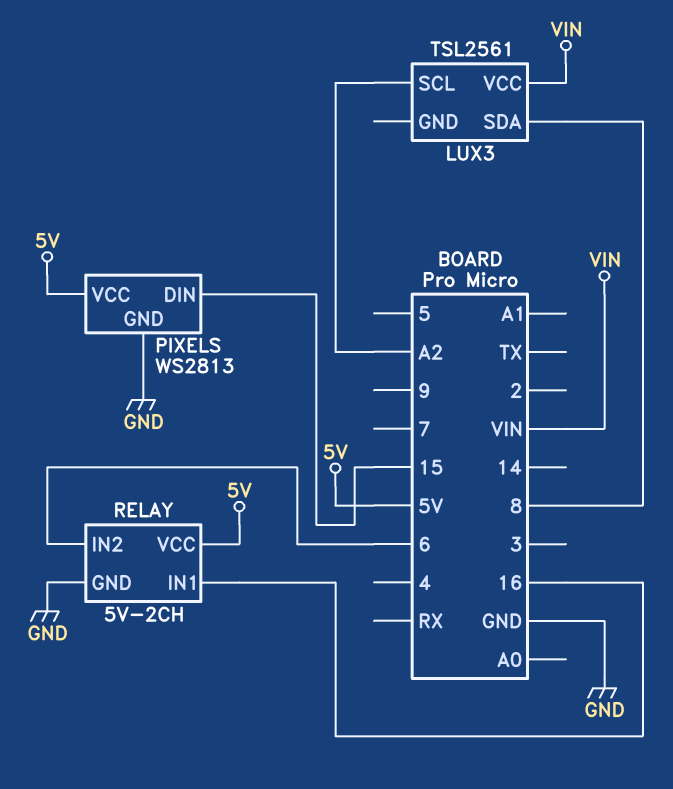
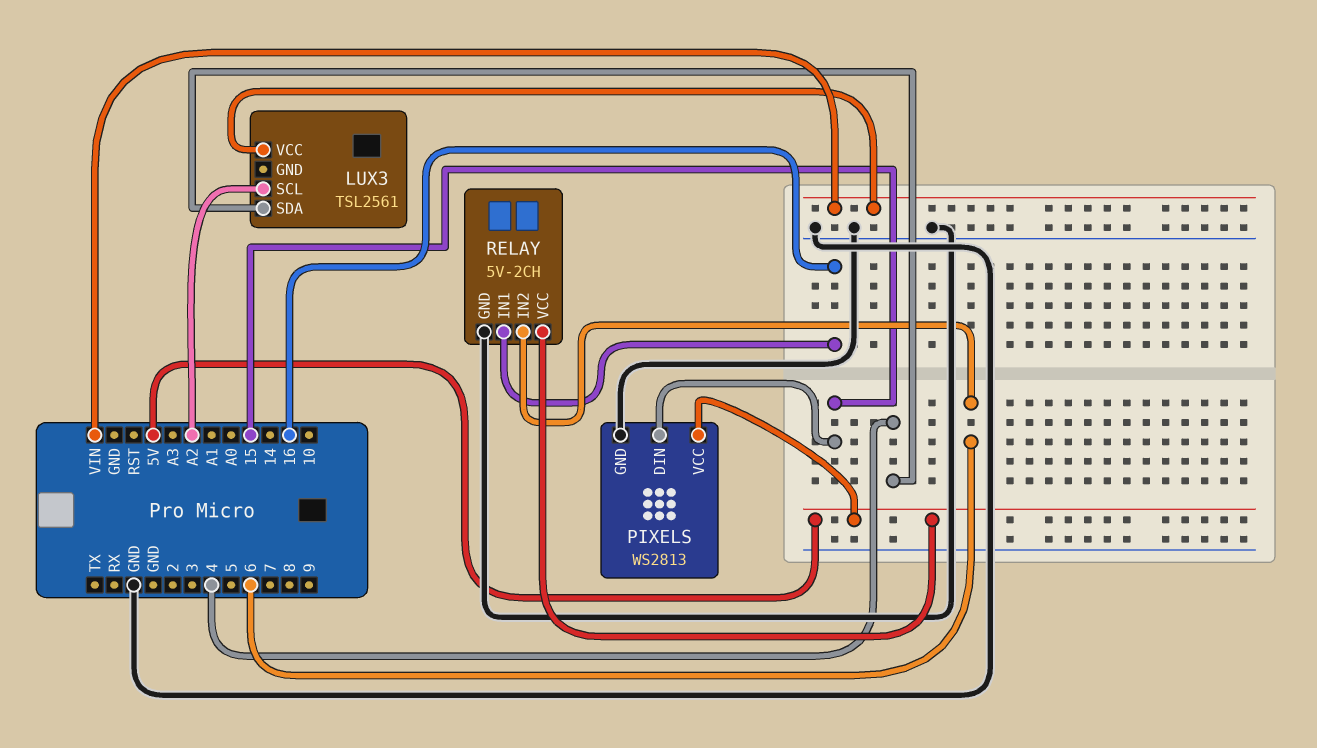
LUX3 pin SDA: 8 -> 4

